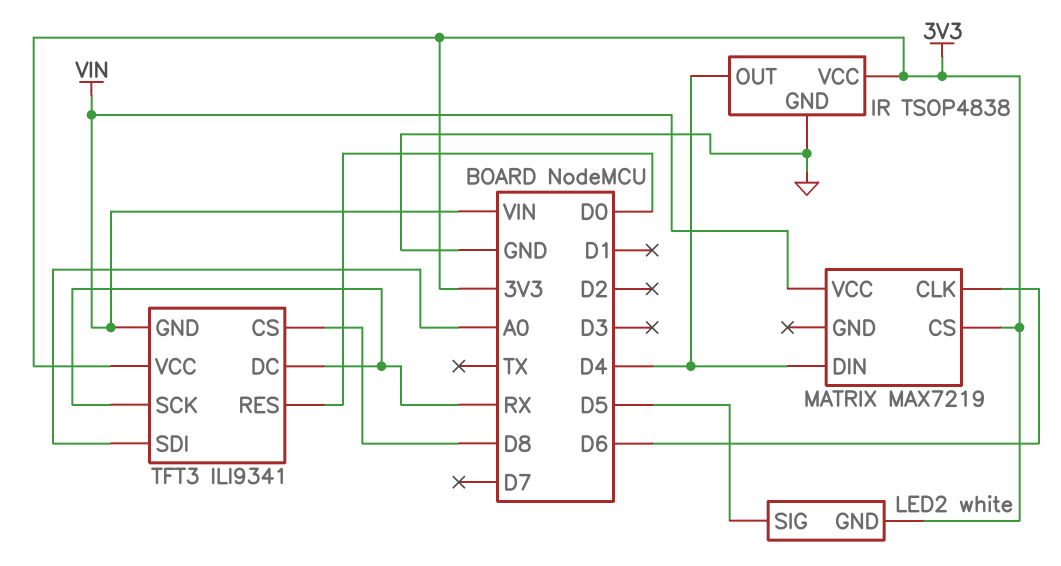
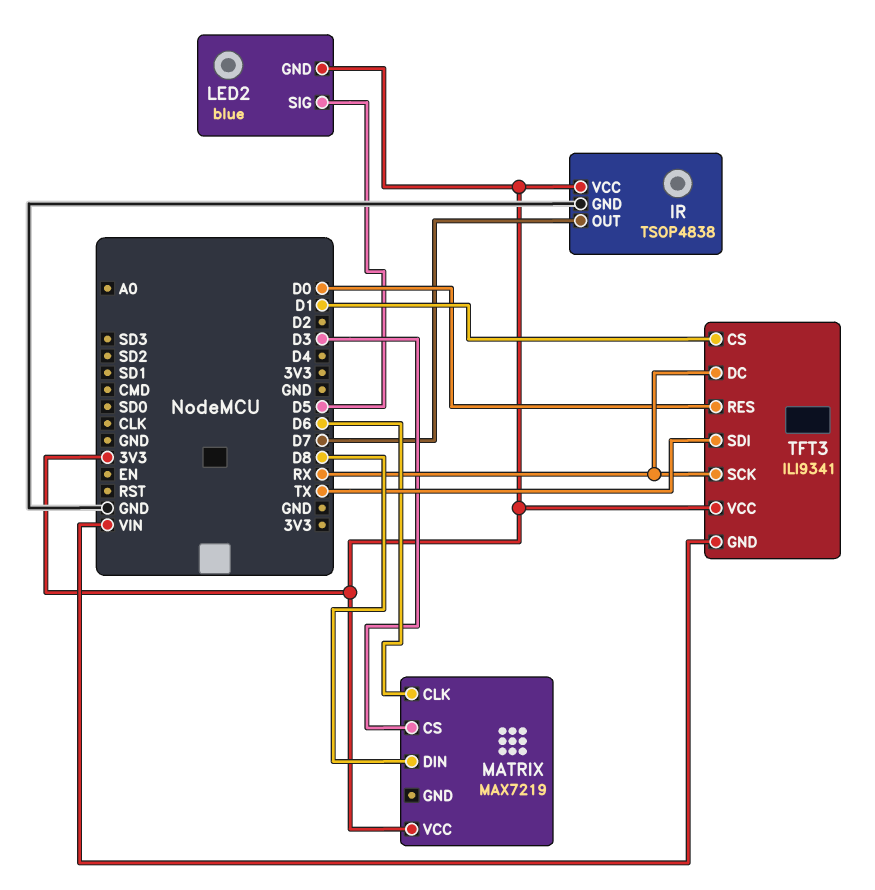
IR pin OUT: D4 -> D7
LED2: white -> blue
MATRIX pin CS: 3V3 -> D3
MATRIX pin DIN: D4 -> D8
MATRIX pin VCC: VIN -> 3V3
TFT3 pin CS: D8 -> D1
TFT3 pin SDI: A0 -> TX

